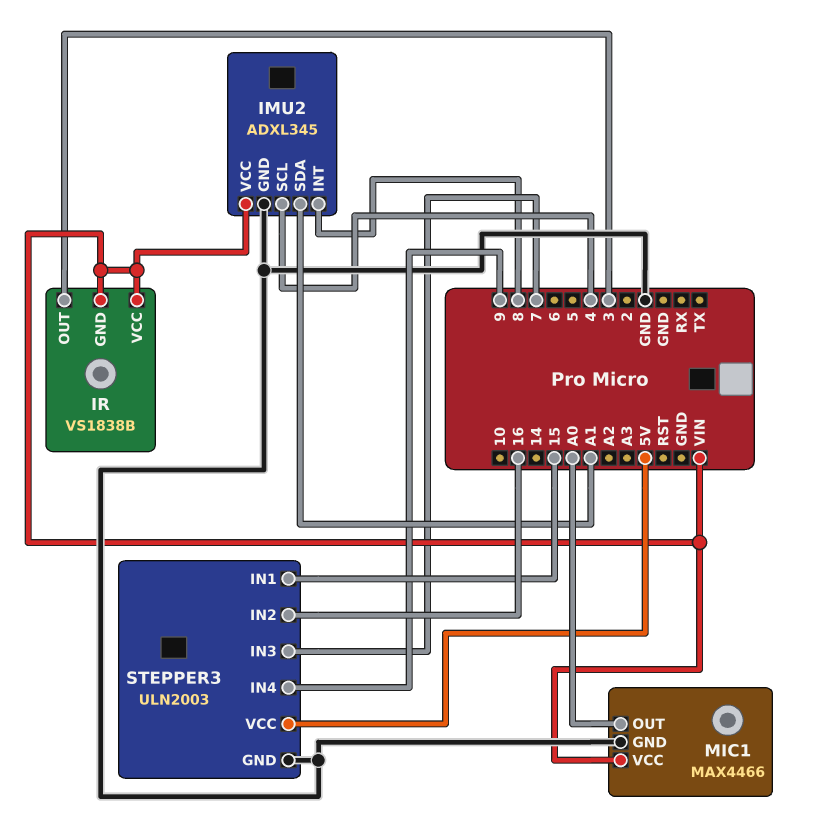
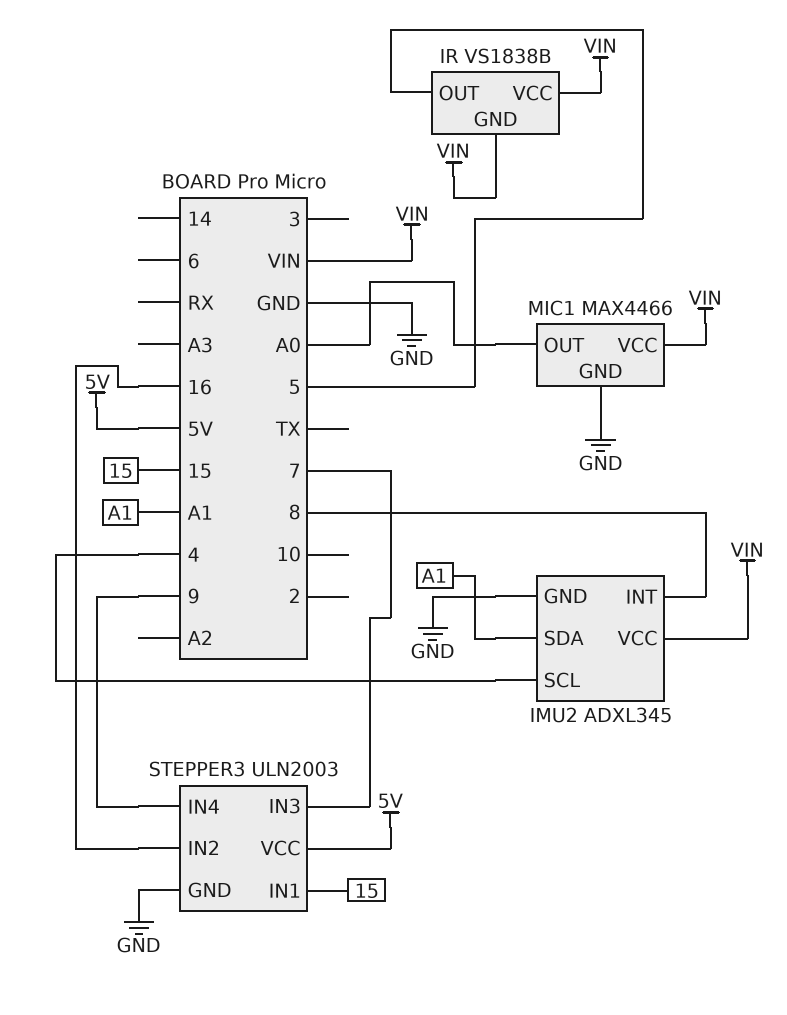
IR pin OUT: 3 -> 5

